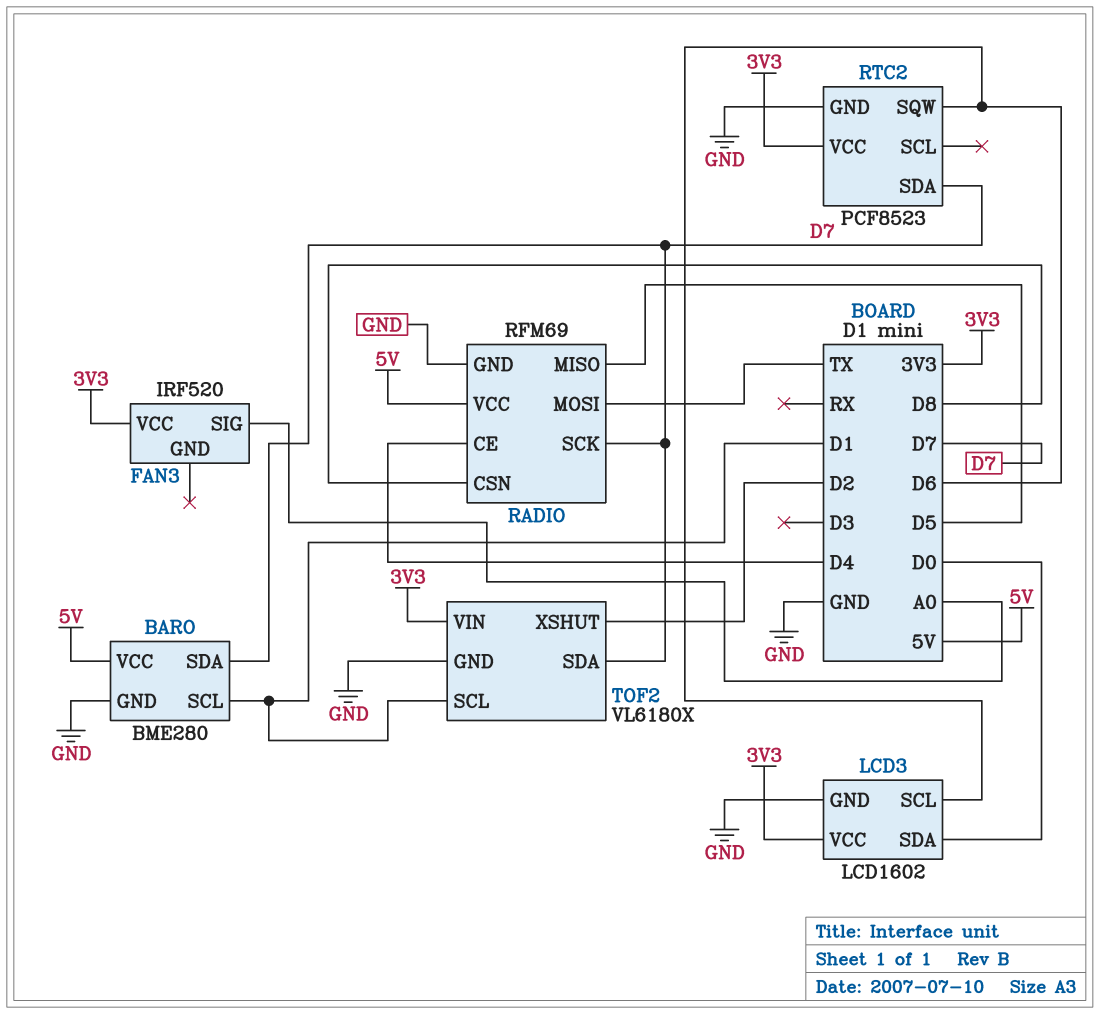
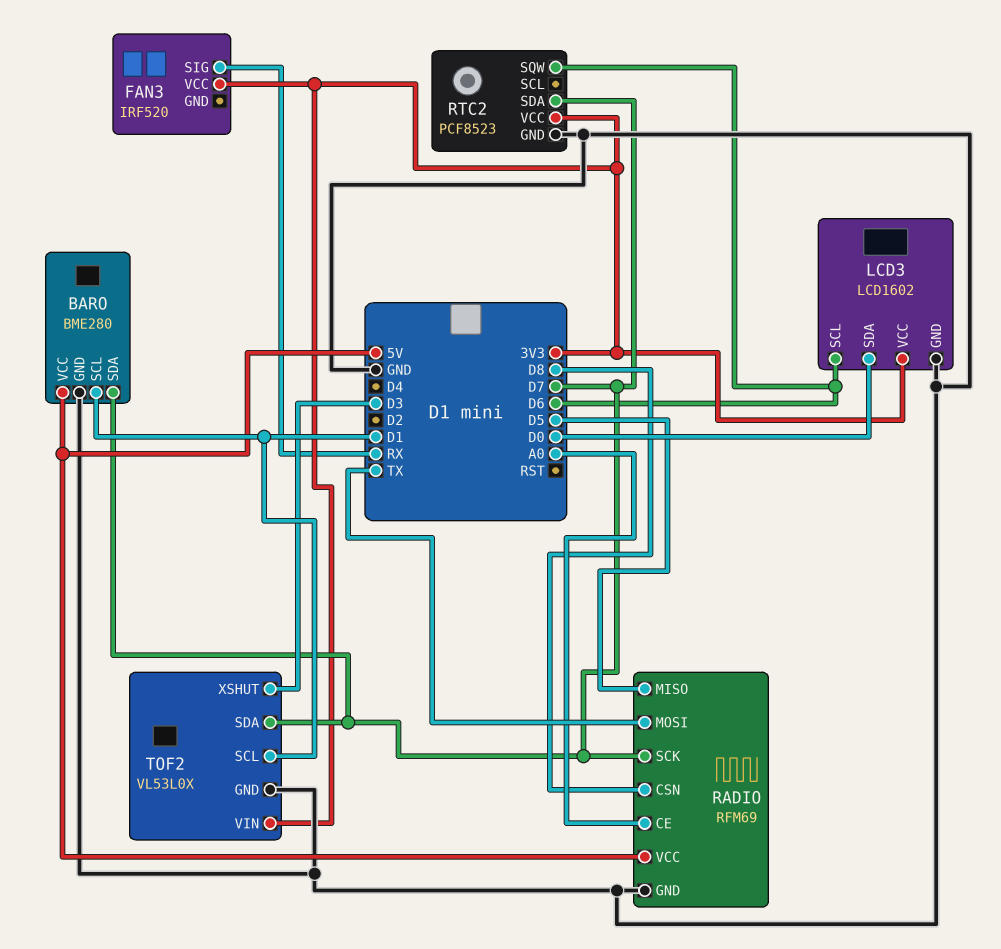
FAN3 pin SIG: A0 -> RX
RADIO pin CE: D4 -> A0
TOF2: VL6180X -> VL53L0X
TOF2 pin XSHUT: D2 -> D3

